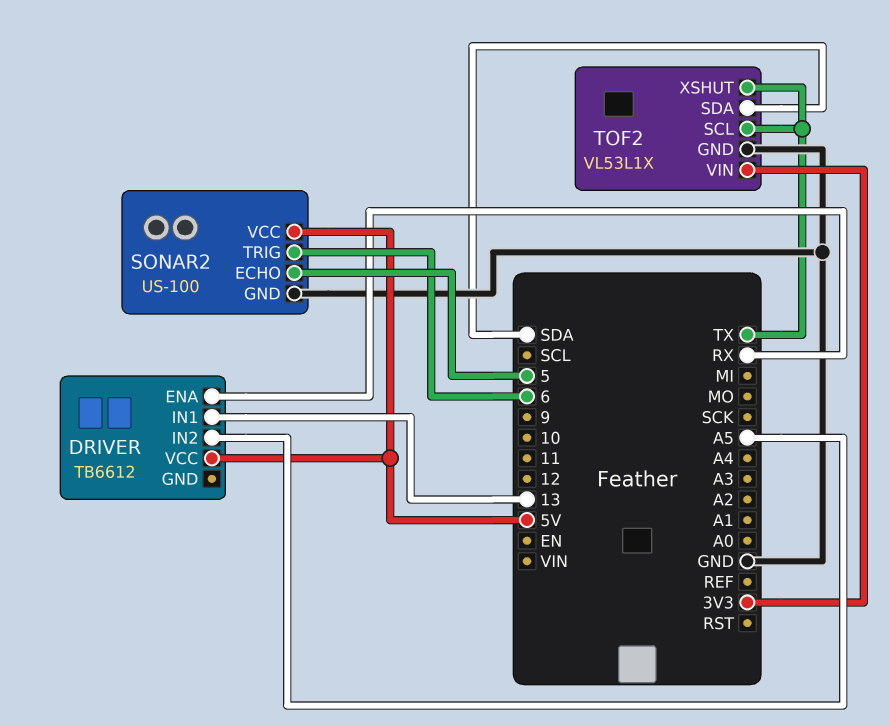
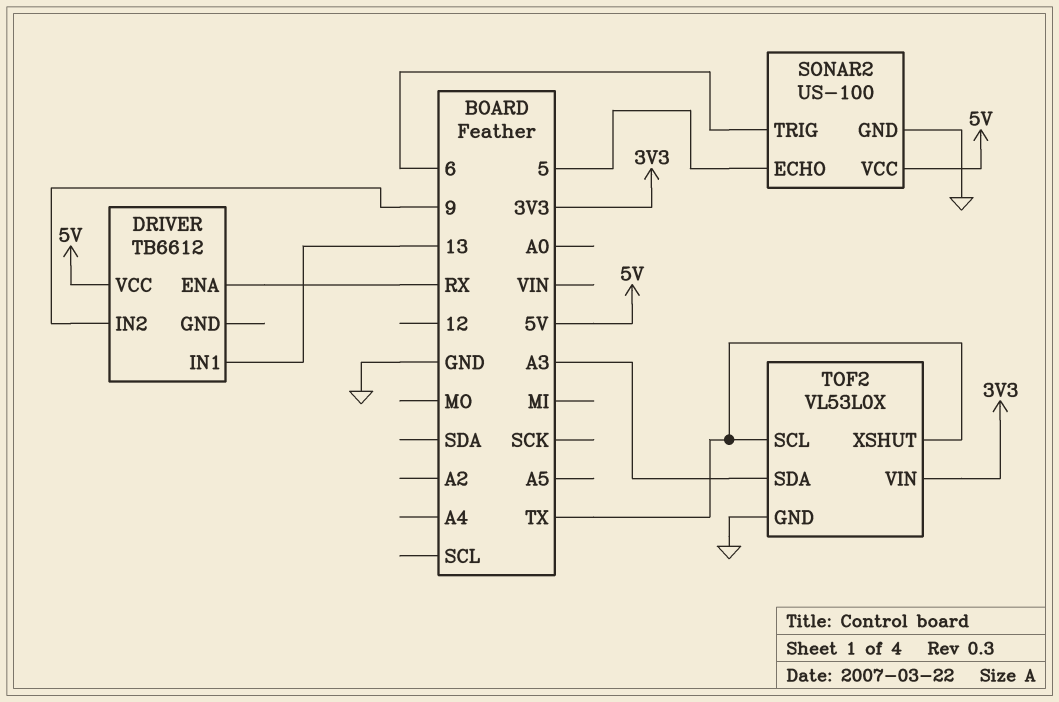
DRIVER pin IN2: A5 -> 9
TOF2: VL53L1X -> VL53L0X
TOF2 pin SDA: SDA -> A3

